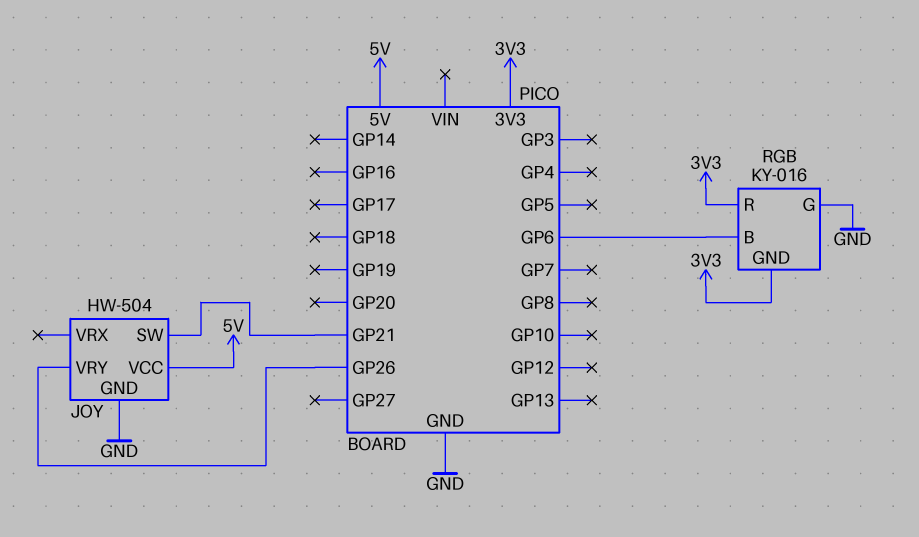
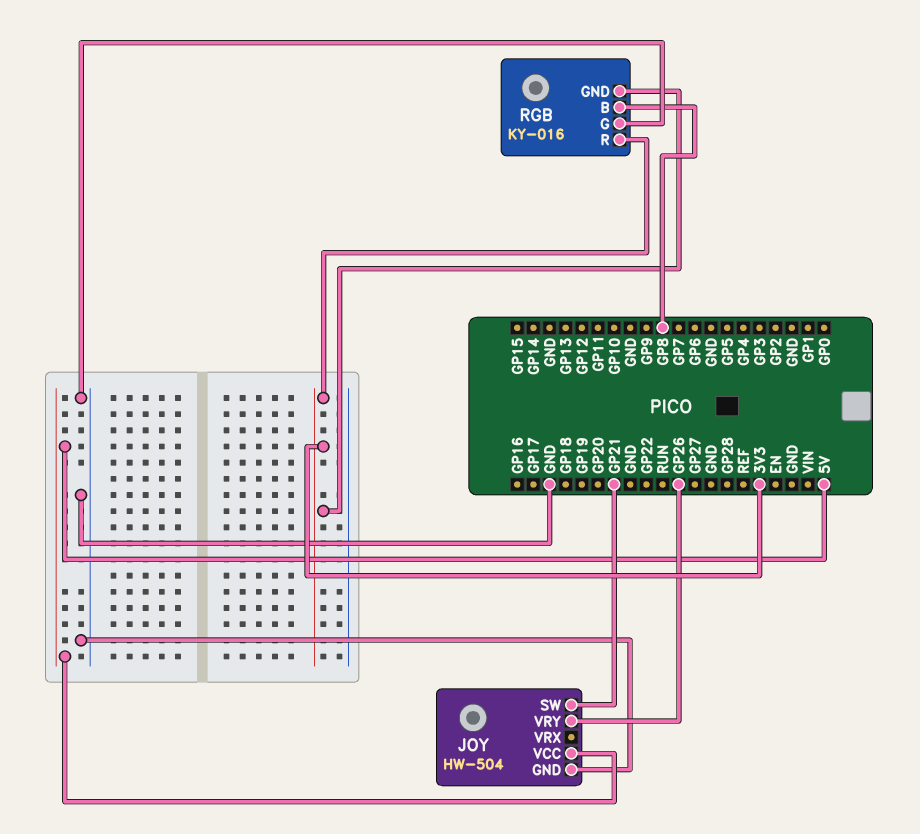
RGB pin B: GP6 -> GP8

